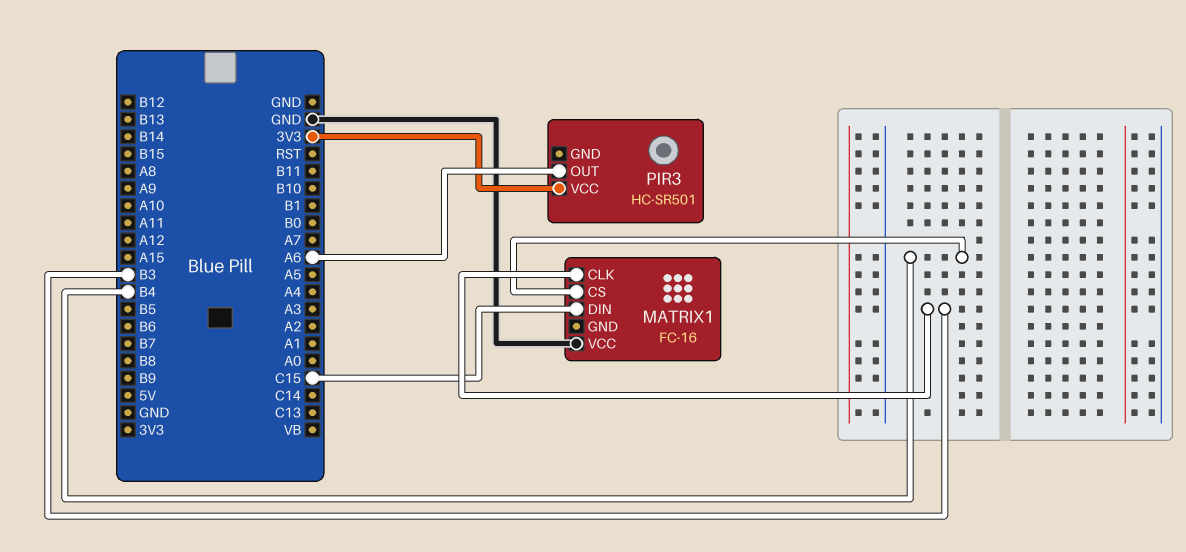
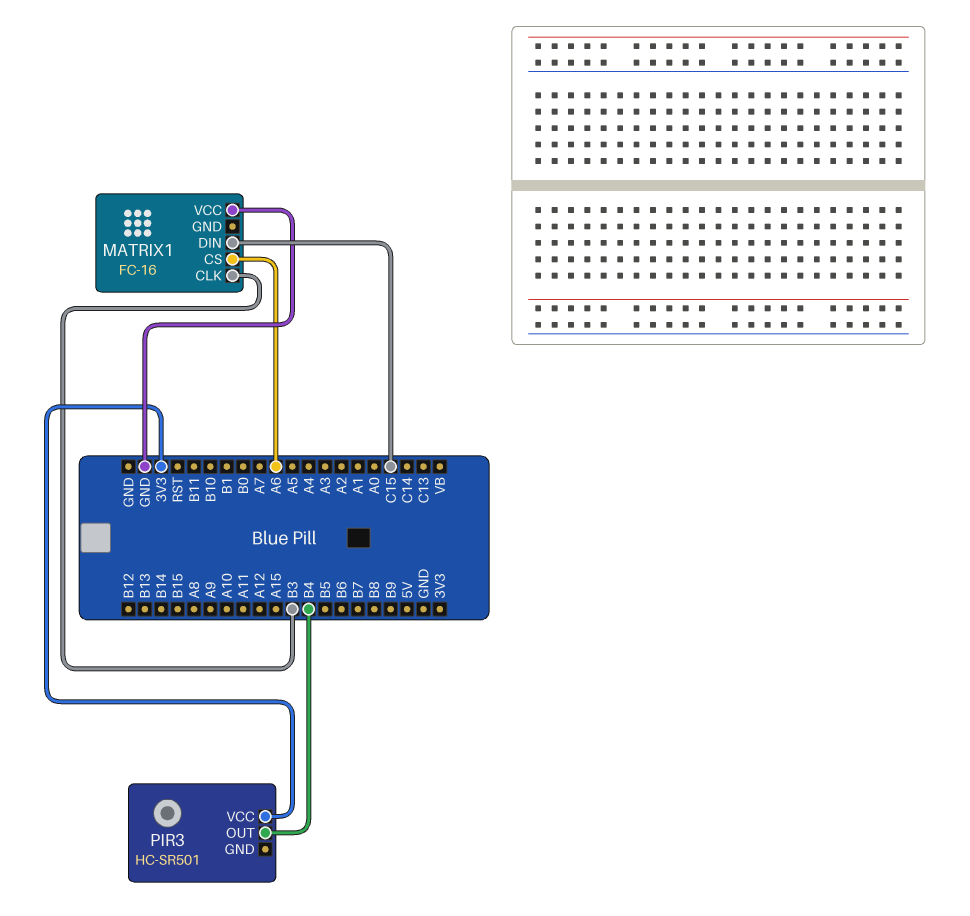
MATRIX1 pin CS: B4 -> A6
PIR3 pin OUT: A6 -> B4

